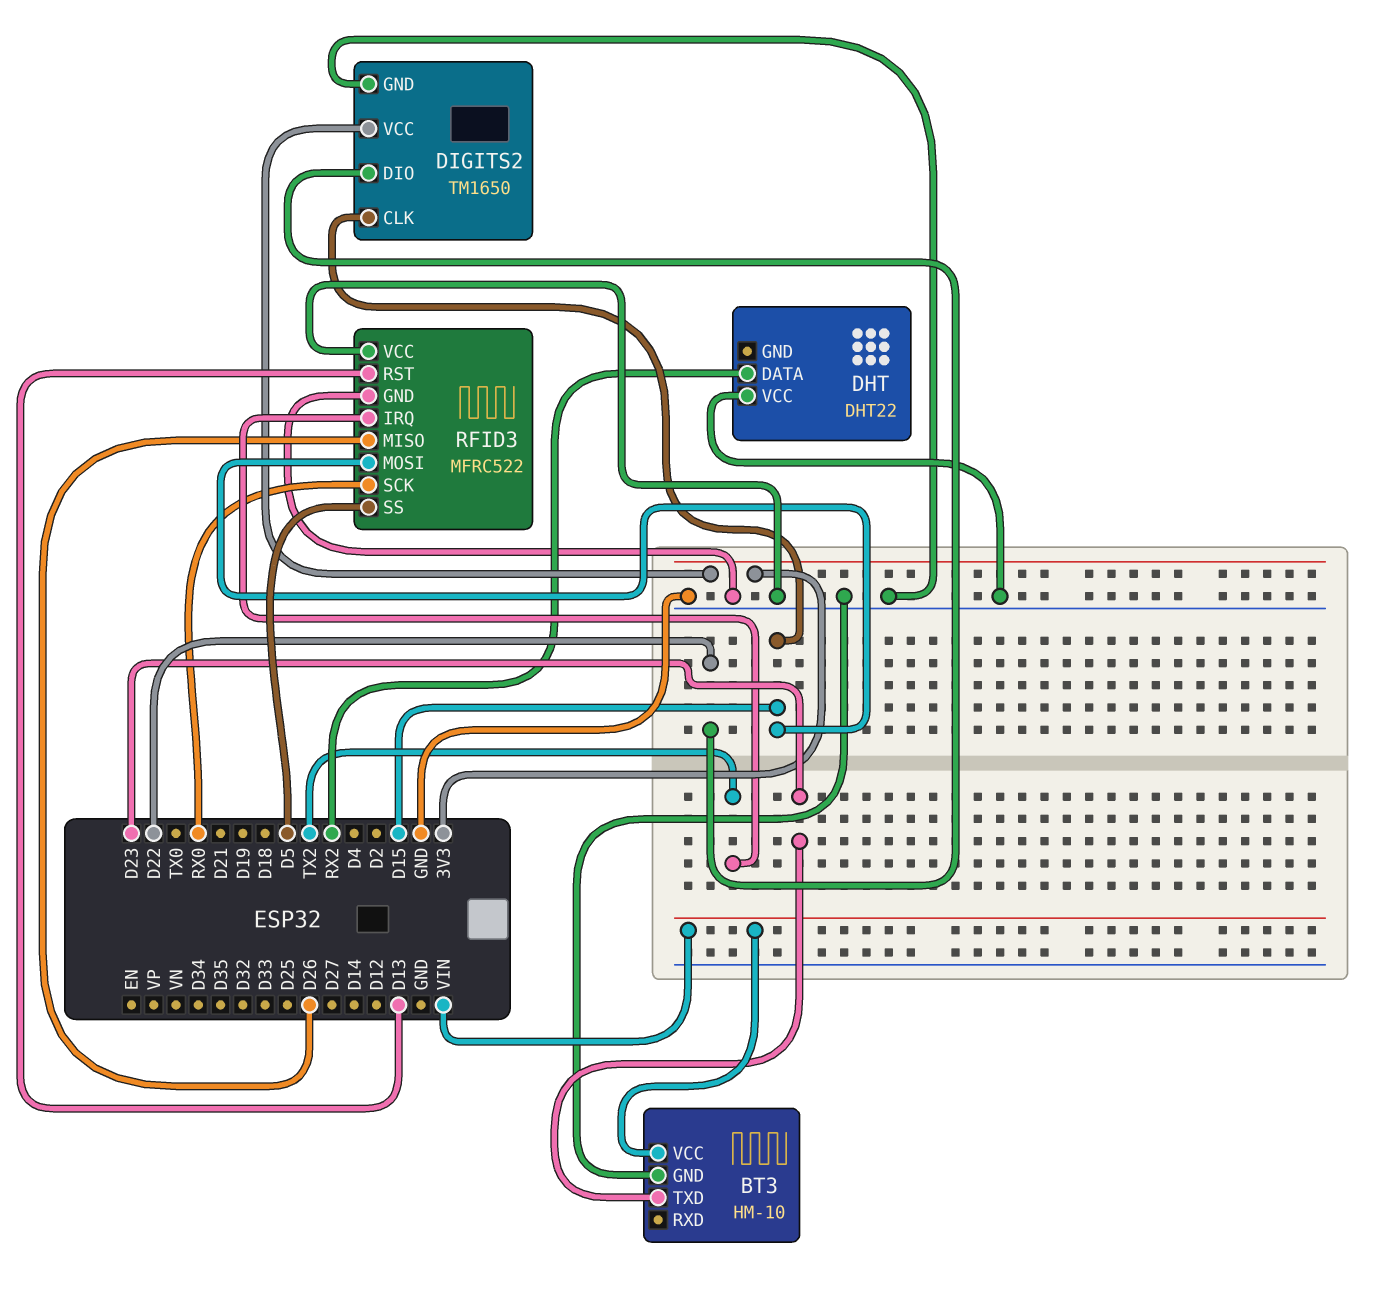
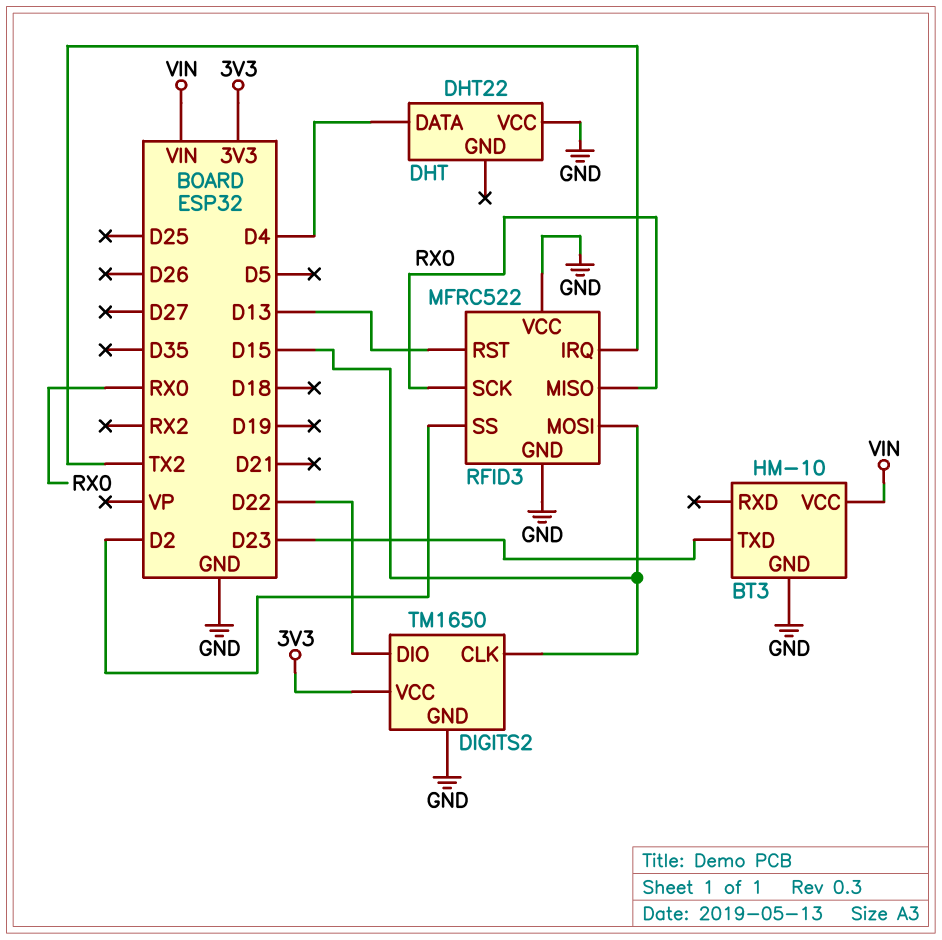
DHT pin DATA: RX2 -> D4
RFID3 pin MISO: D26 -> RX0
RFID3 pin SS: D5 -> D2

